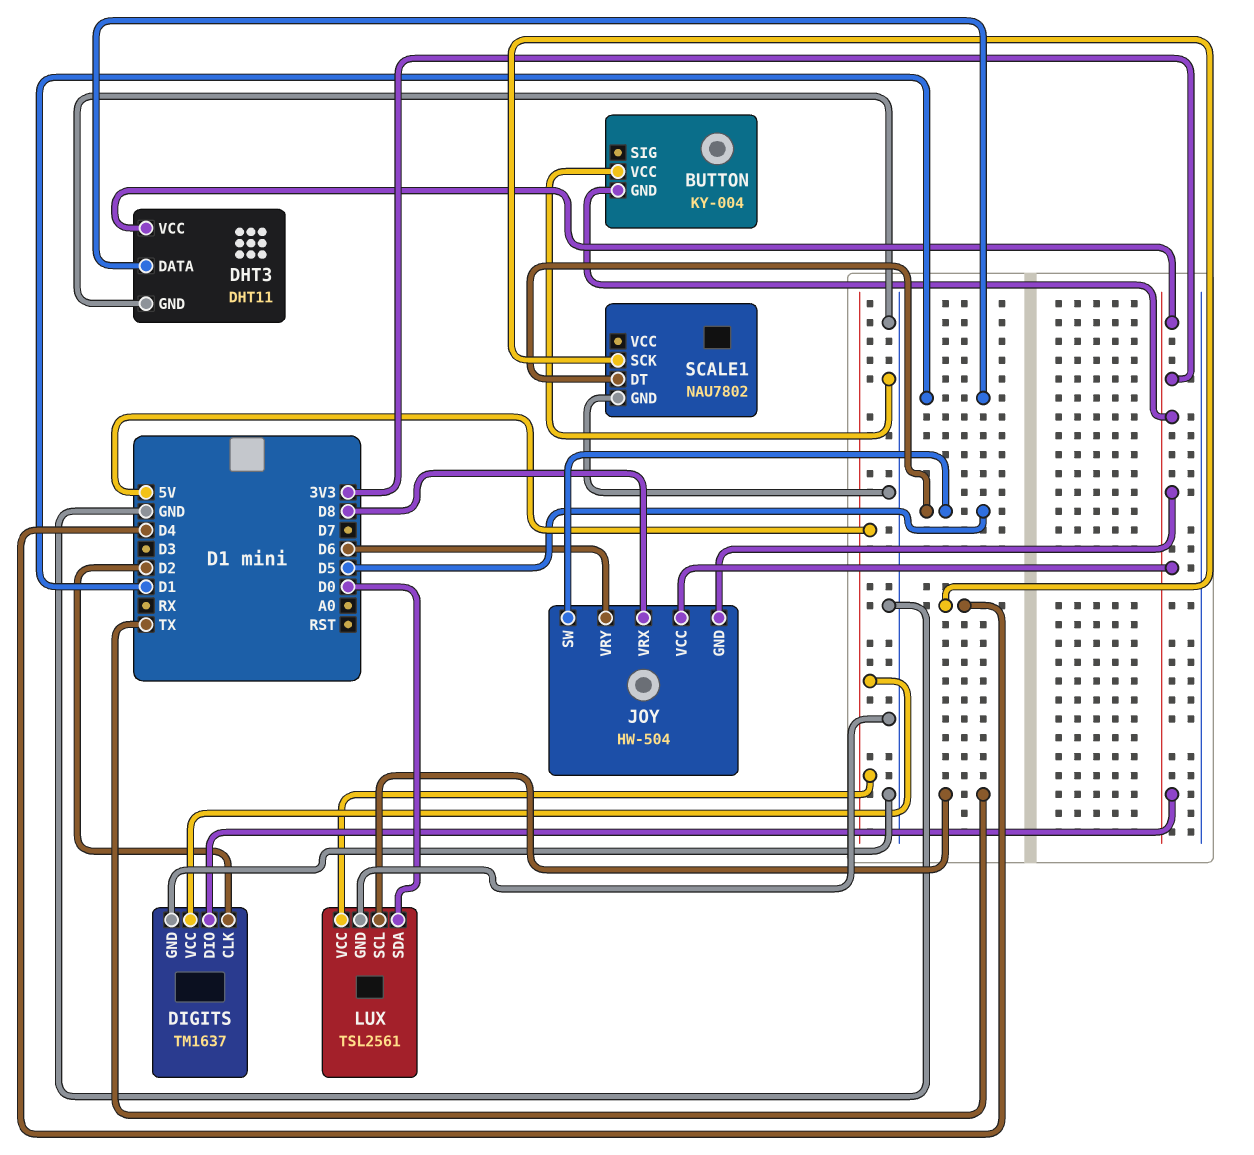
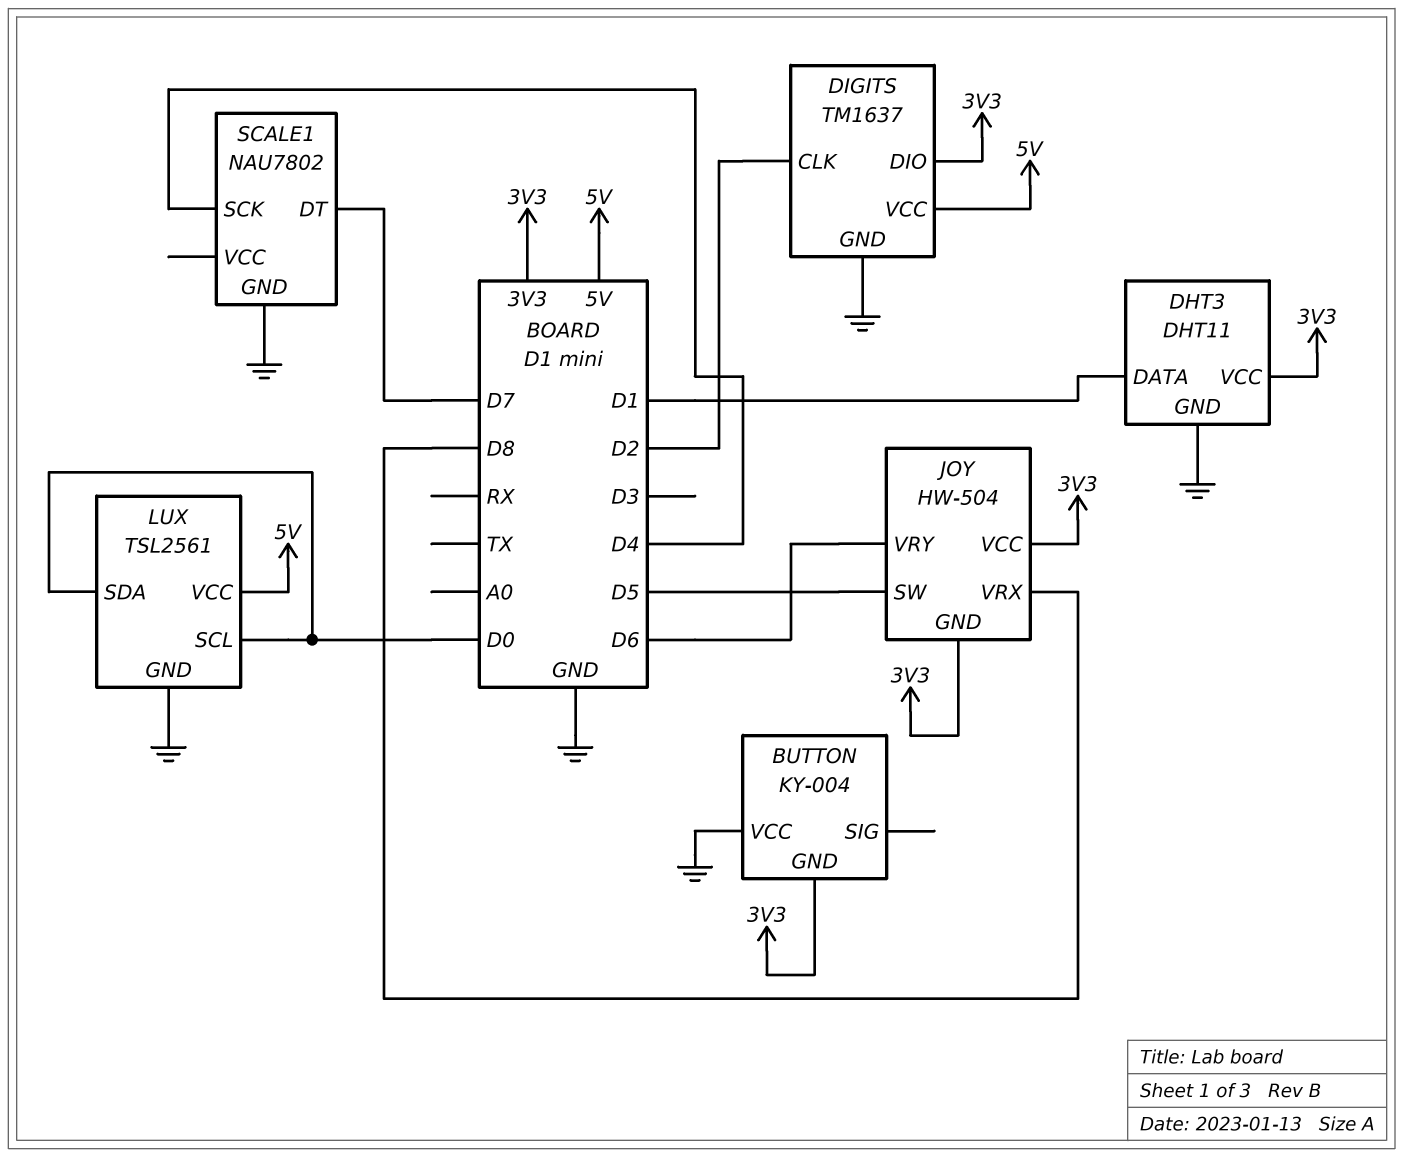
LUX pin SCL: TX -> D0
SCALE1 pin DT: D5 -> D7

